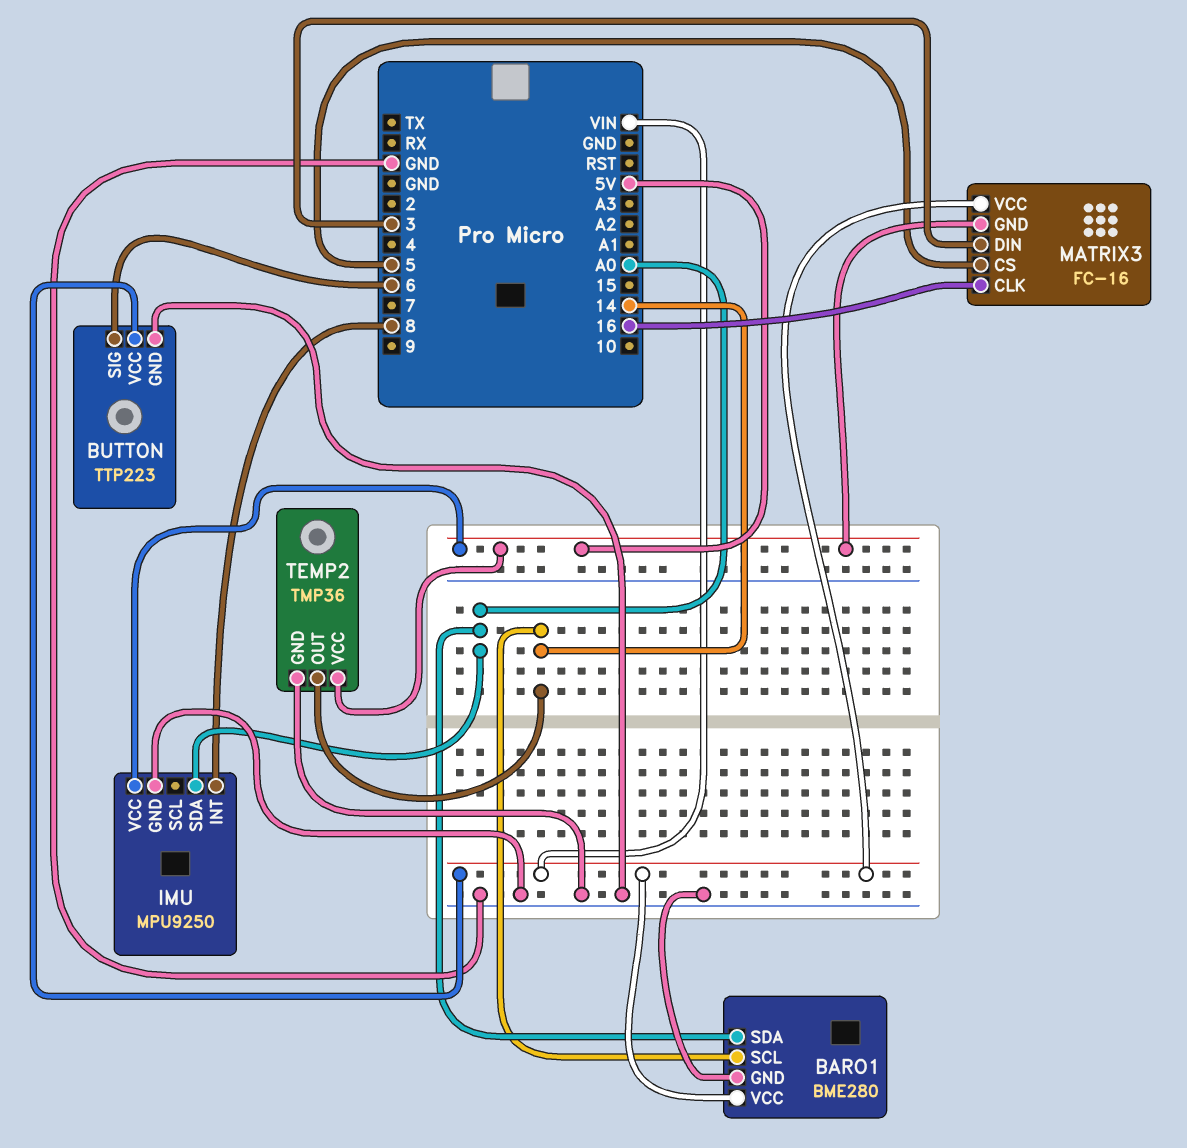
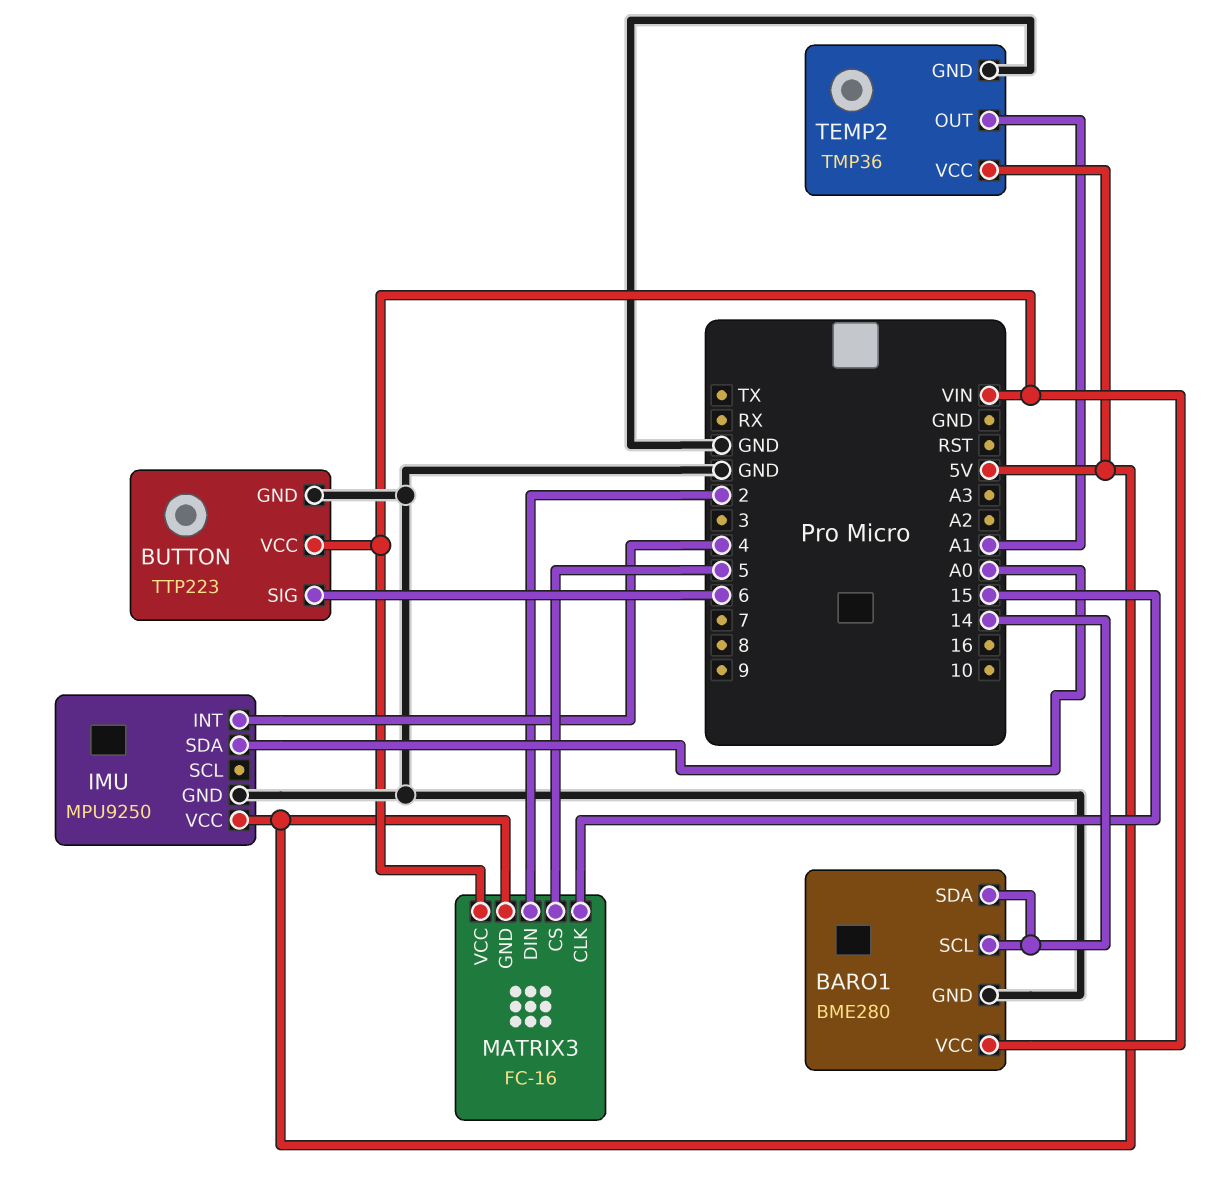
BARO1 pin SDA: A0 -> 14
IMU pin INT: 8 -> 4
MATRIX3 pin CLK: 16 -> 15
MATRIX3 pin DIN: 3 -> 2
TEMP2 pin OUT: 14 -> A1

